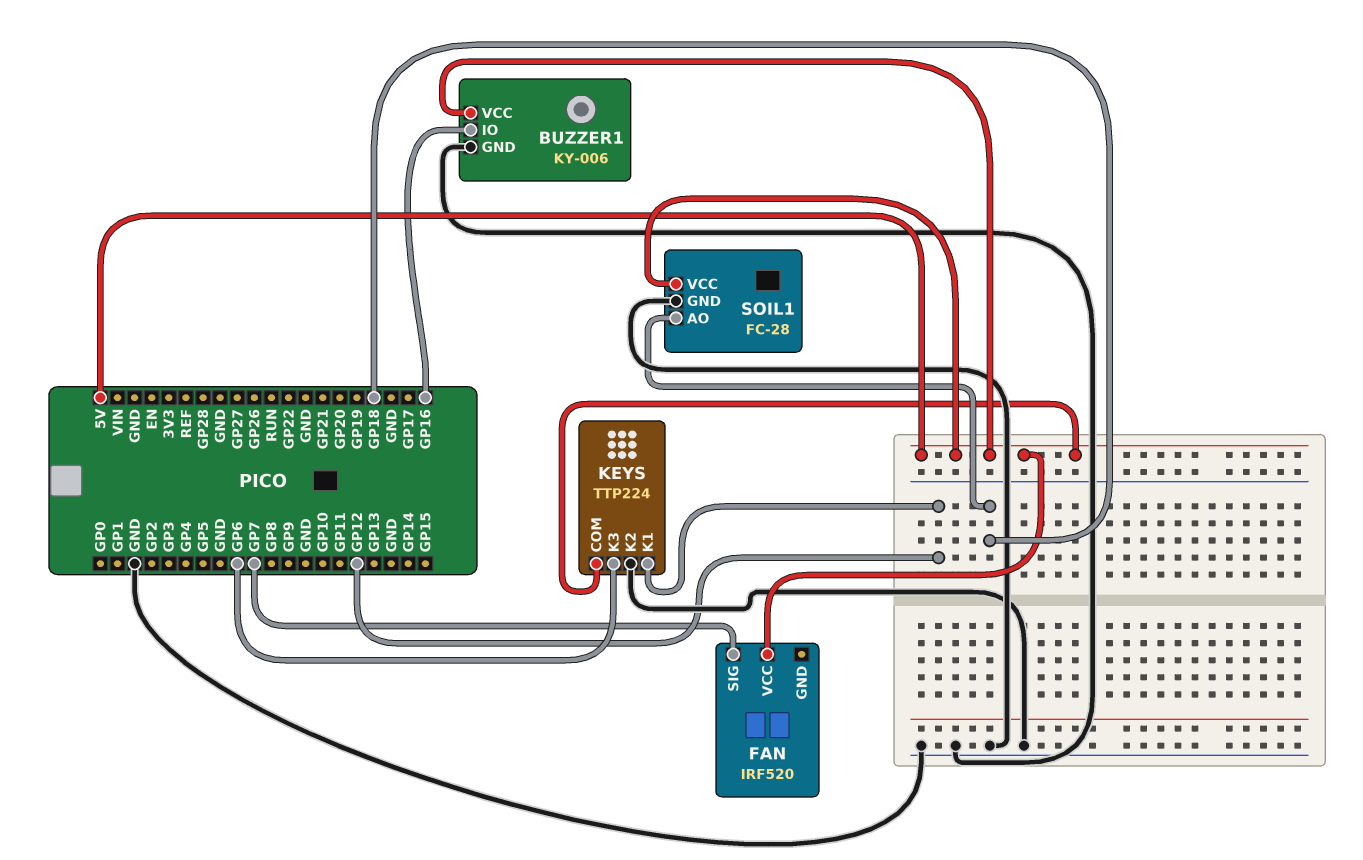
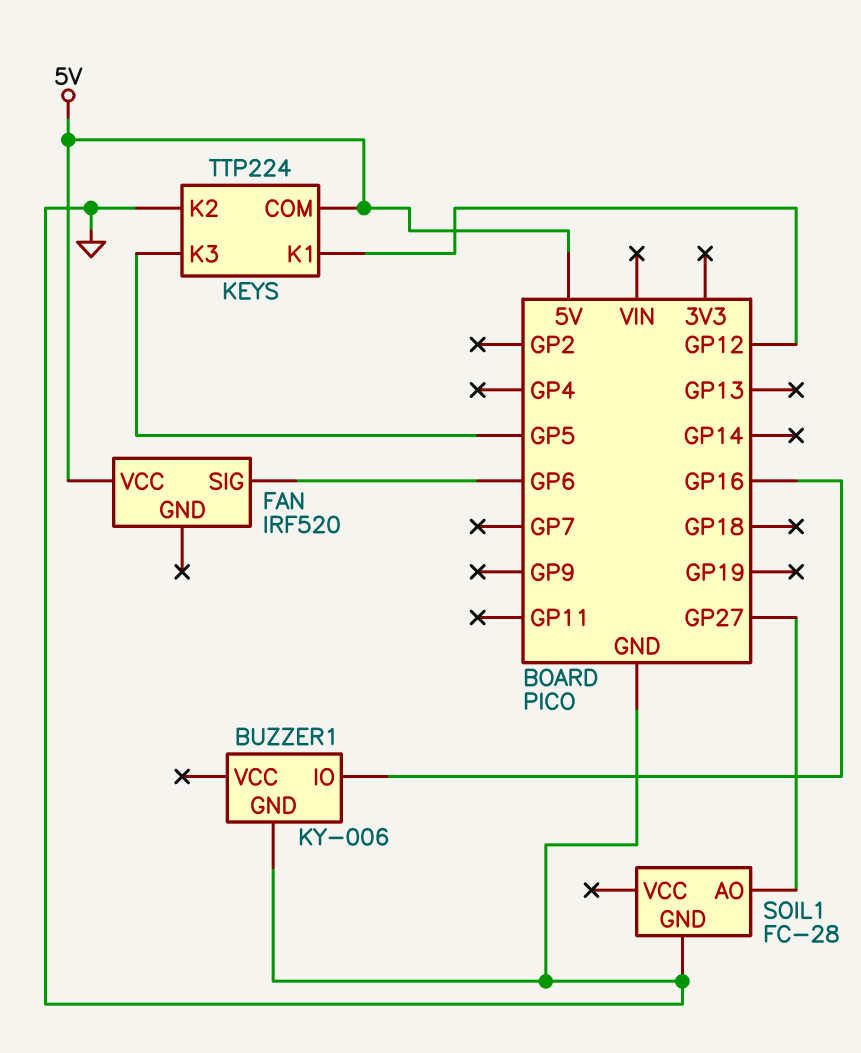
BUZZER1 pin VCC: 5V -> none
FAN pin SIG: GP7 -> GP6
KEYS pin K3: GP6 -> GP5
SOIL1 pin AO: GP18 -> GP27
SOIL1 pin VCC: 5V -> none

